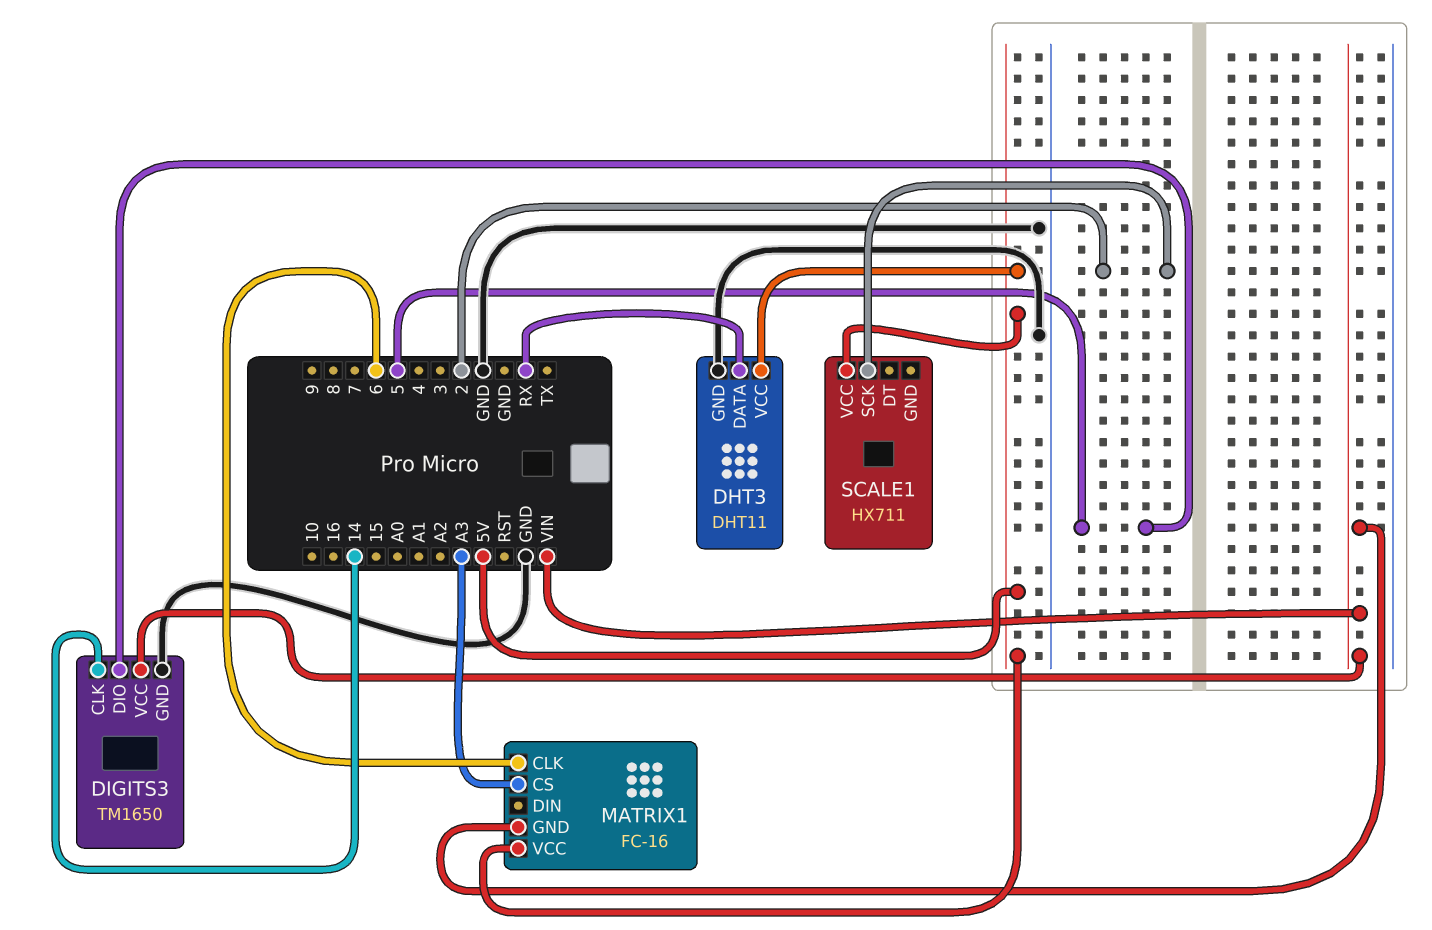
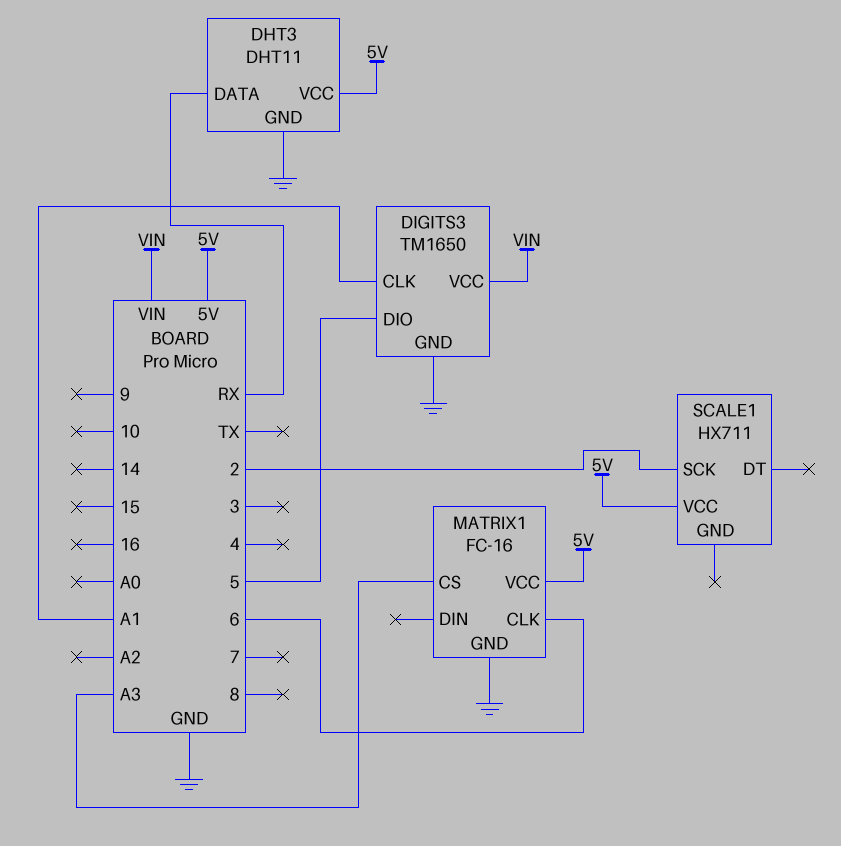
DIGITS3 pin CLK: 14 -> A1
MATRIX1 pin GND: VIN -> GND

